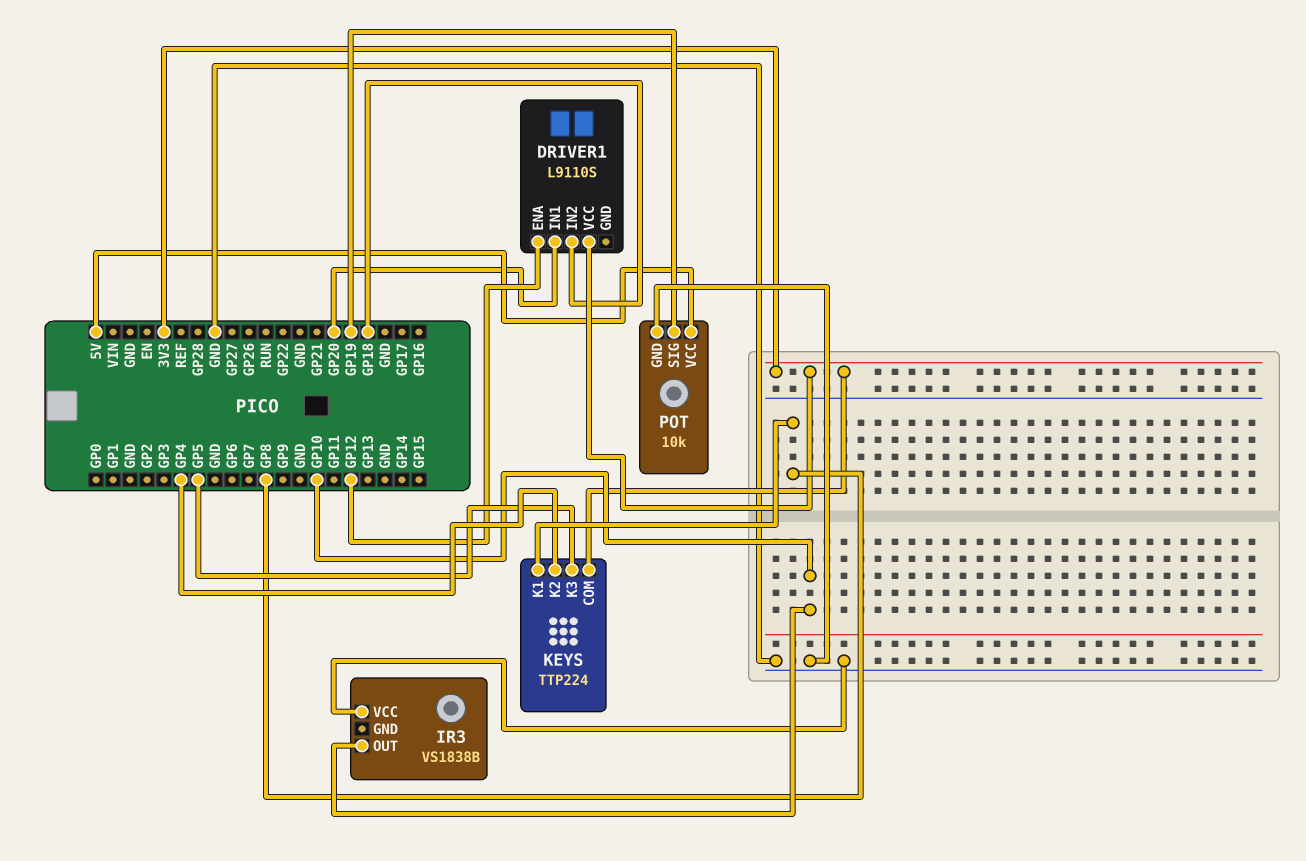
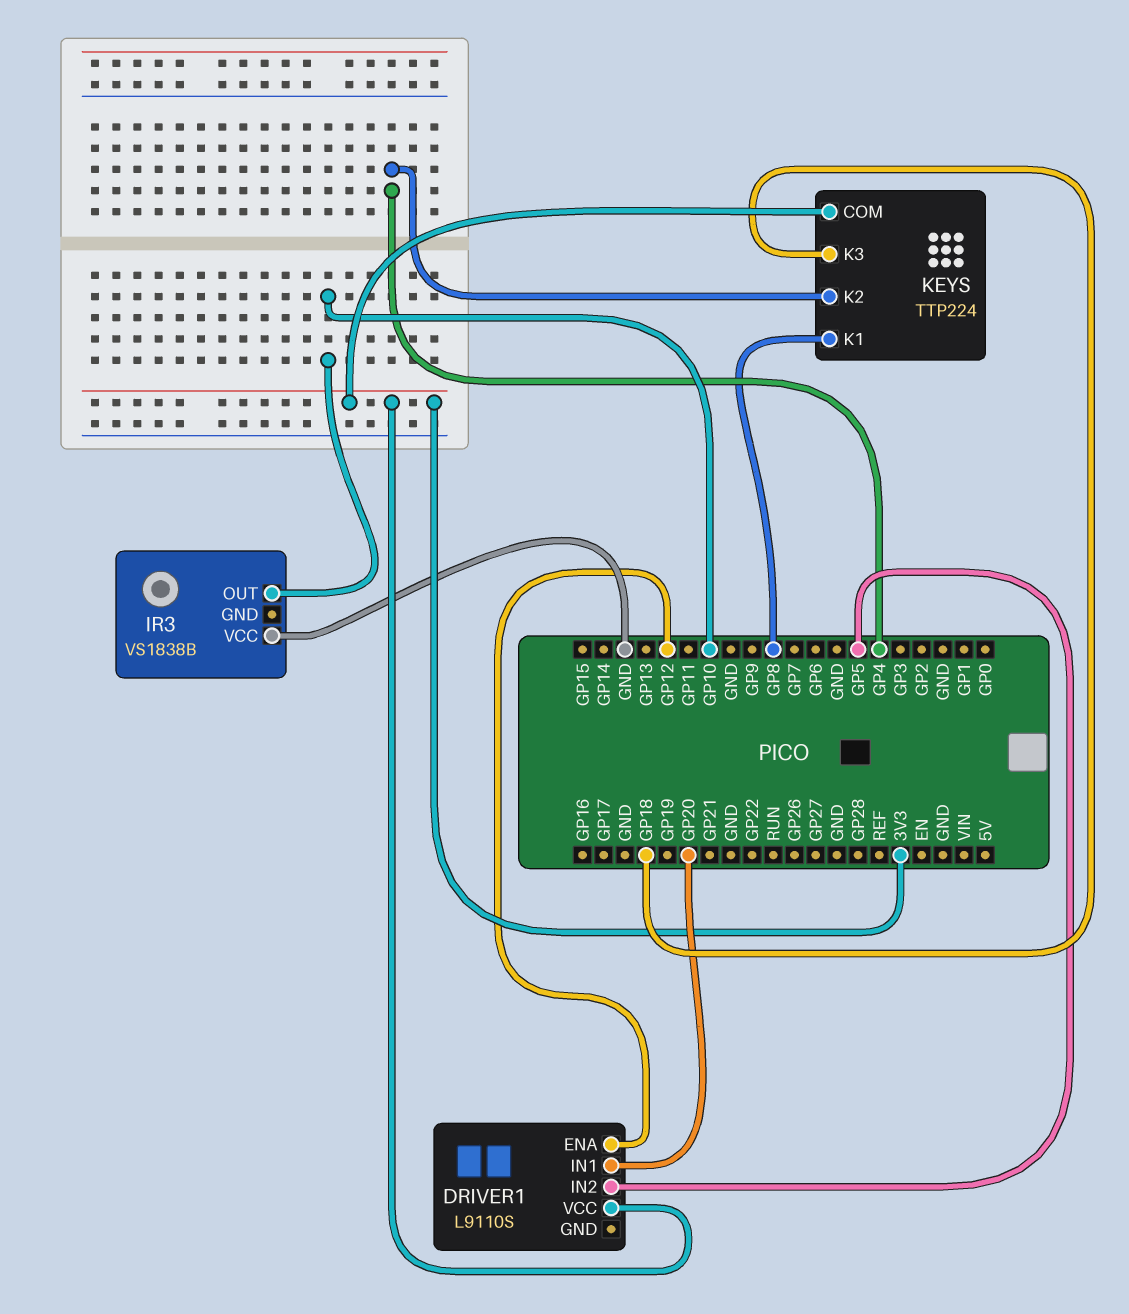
DRIVER1 pin IN2: GP18 -> GP5
KEYS pin K3: GP5 -> GP18
POT: 10k -> none
POT pin GND: GND -> none
POT pin SIG: GP19 -> none
POT pin VCC: 5V -> none

